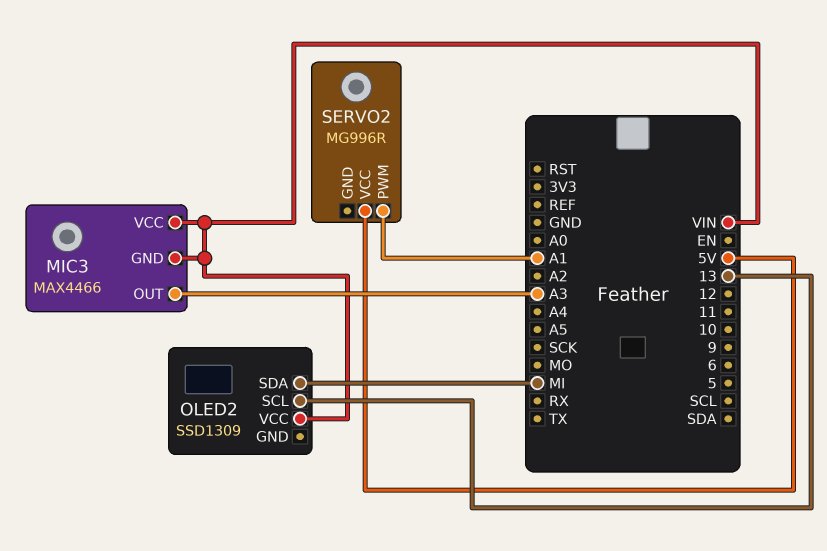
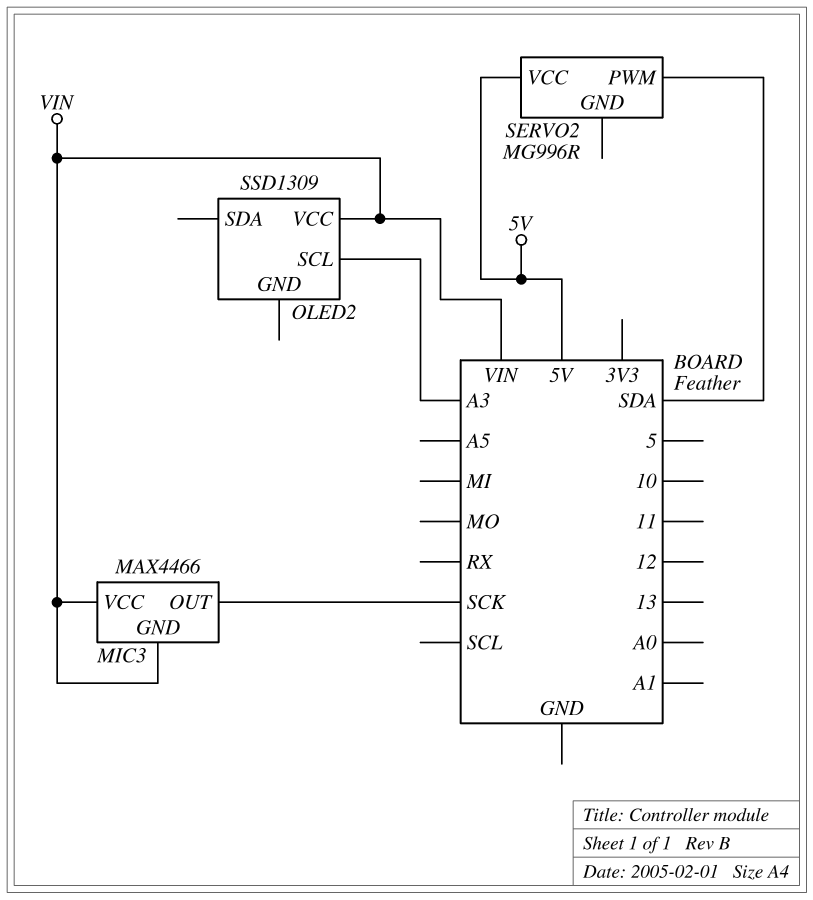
MIC3 pin OUT: A3 -> SCK
OLED2 pin SCL: 13 -> A3
OLED2 pin SDA: MI -> none
SERVO2 pin PWM: A1 -> SDA

